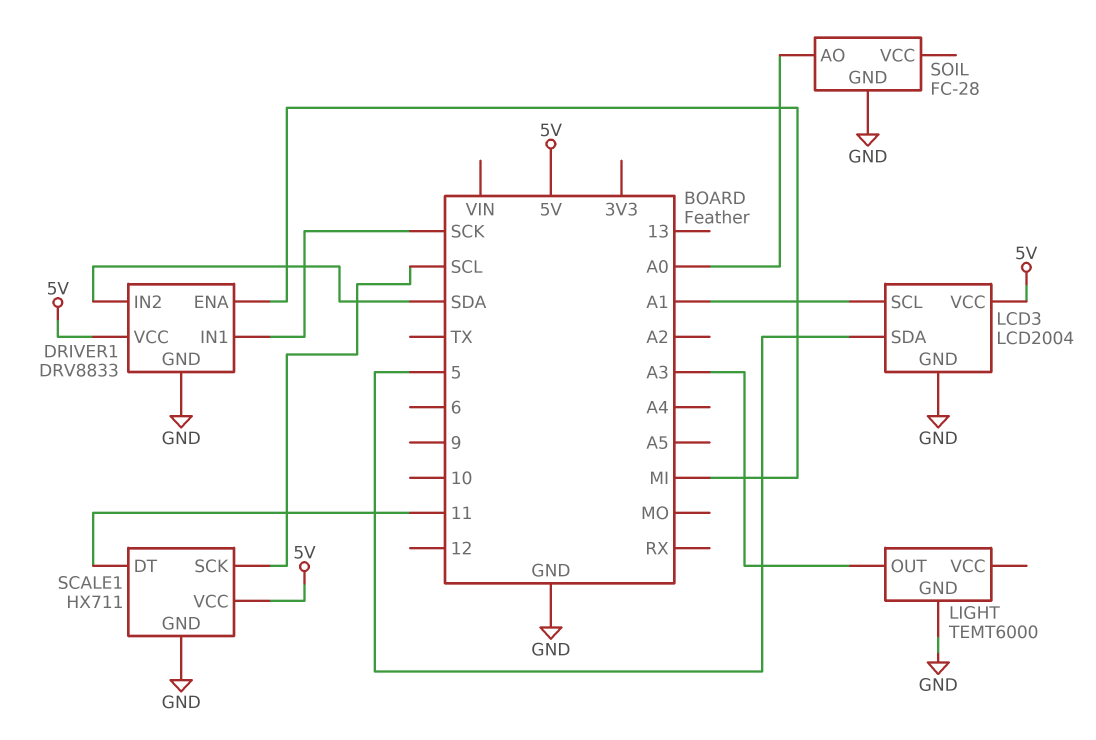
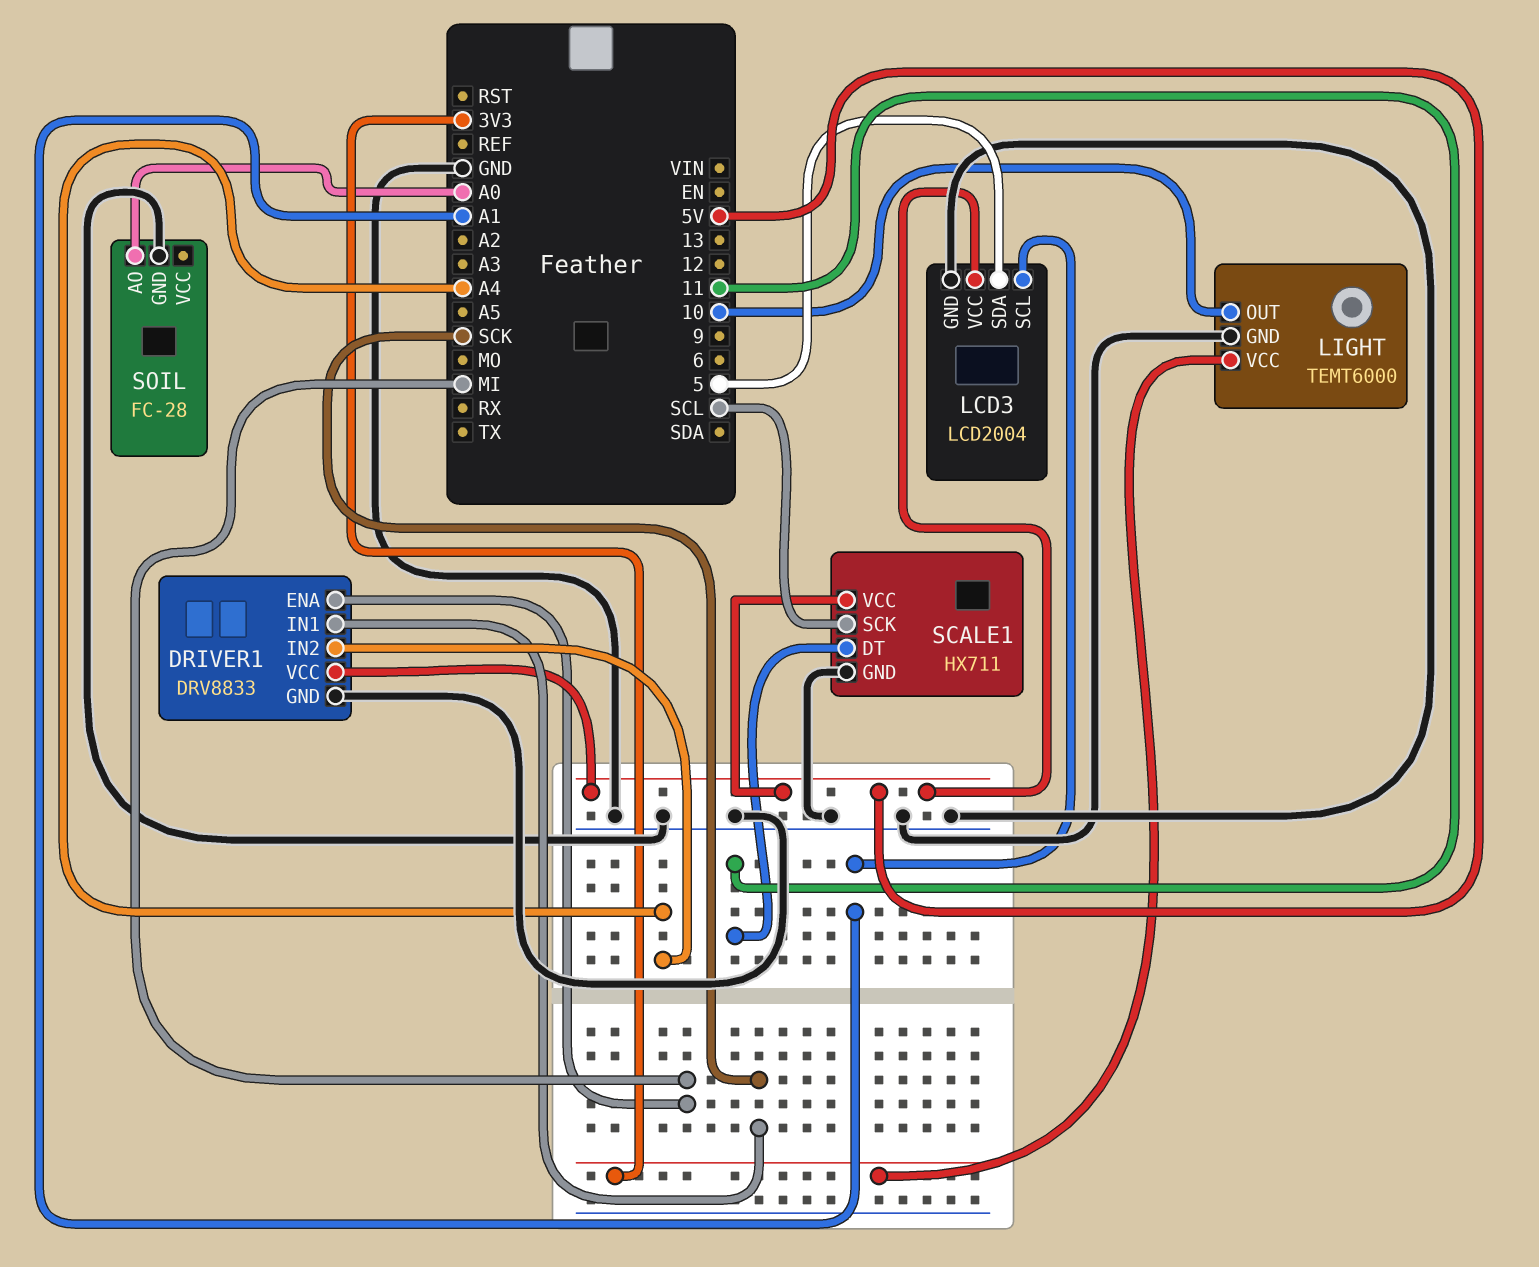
DRIVER1 pin IN2: SDA -> A4
LIGHT pin OUT: A3 -> 10
LIGHT pin VCC: none -> 3V3

